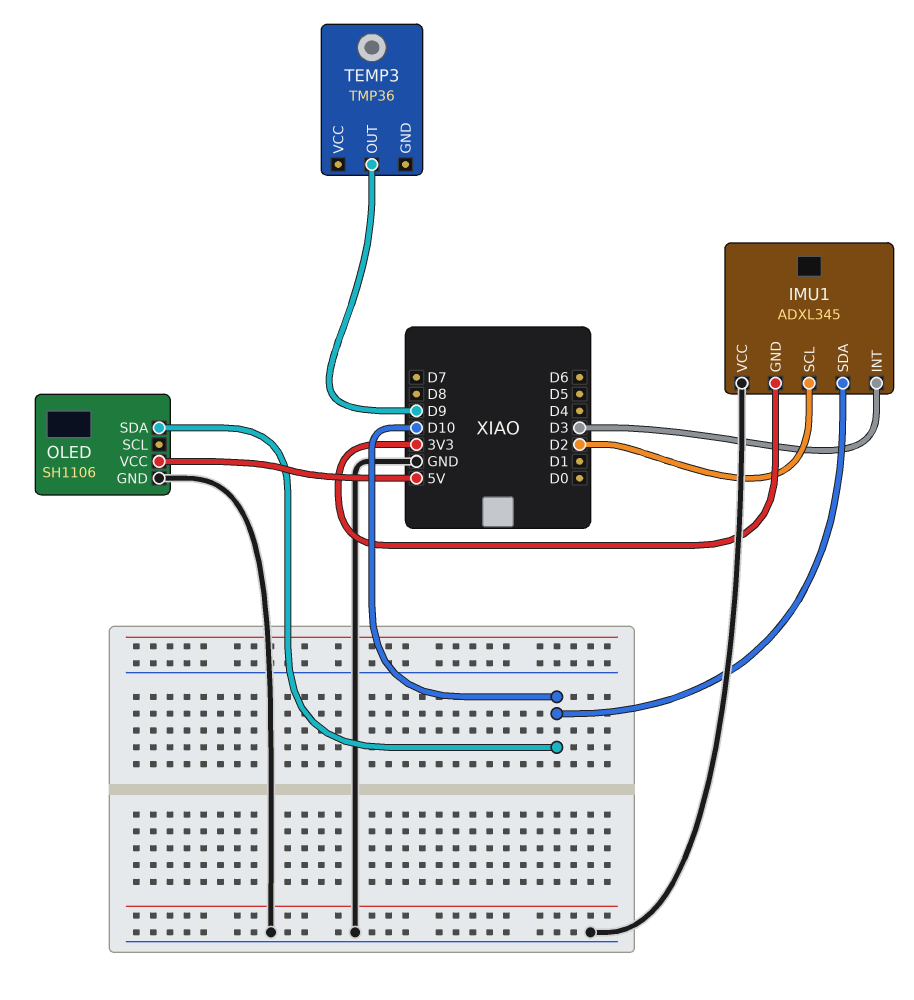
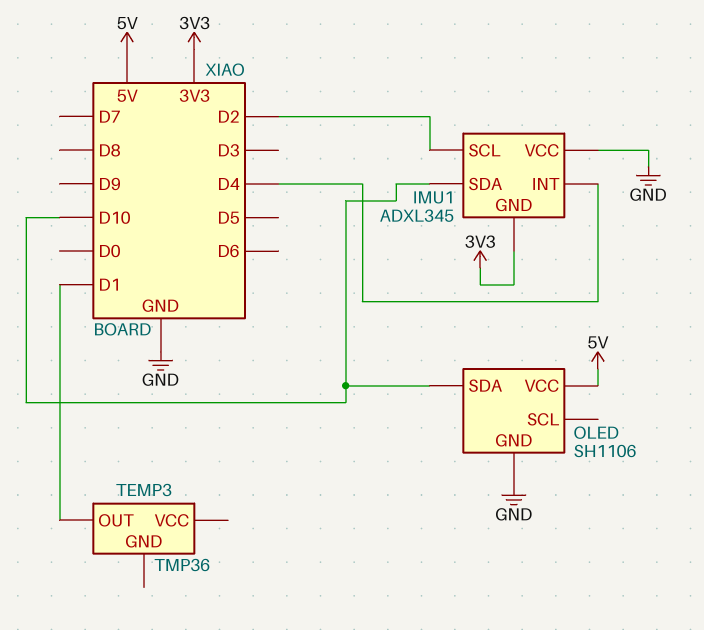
IMU1 pin INT: D3 -> D4
TEMP3 pin OUT: D9 -> D1

